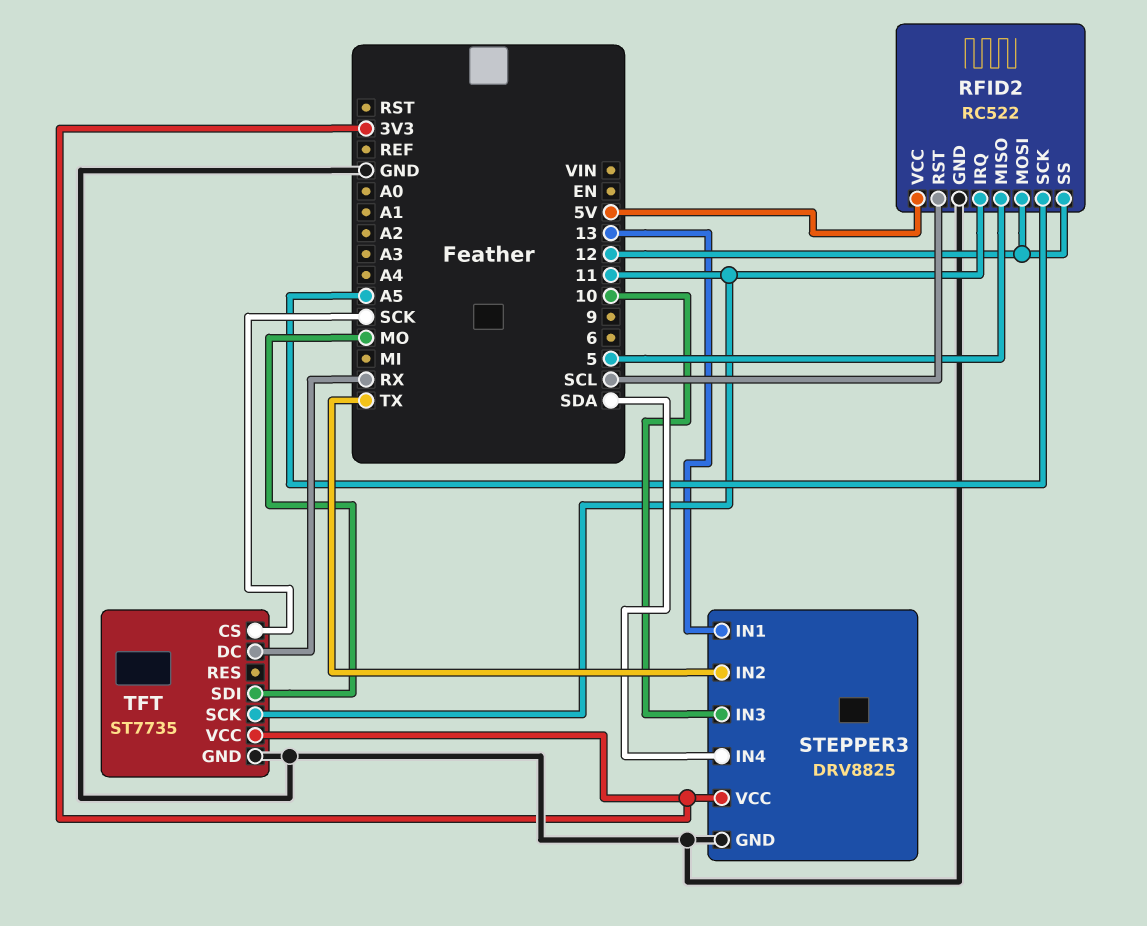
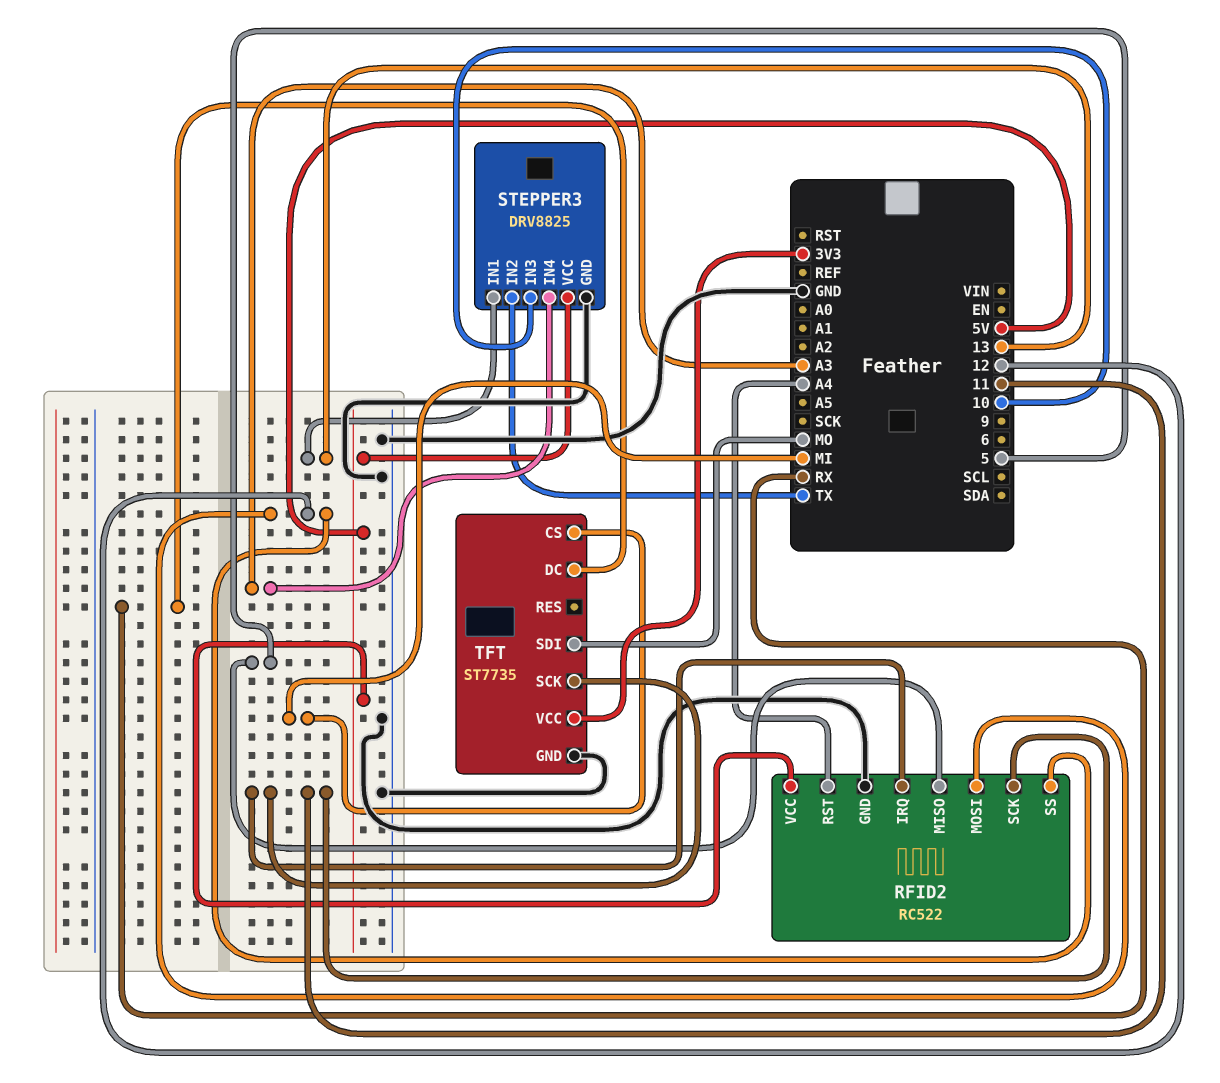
RFID2 pin RST: SCL -> A4
RFID2 pin SCK: A5 -> 11
STEPPER3 pin IN4: SDA -> A3
STEPPER3 pin VCC: 3V3 -> 5V
TFT pin CS: SCK -> MI

